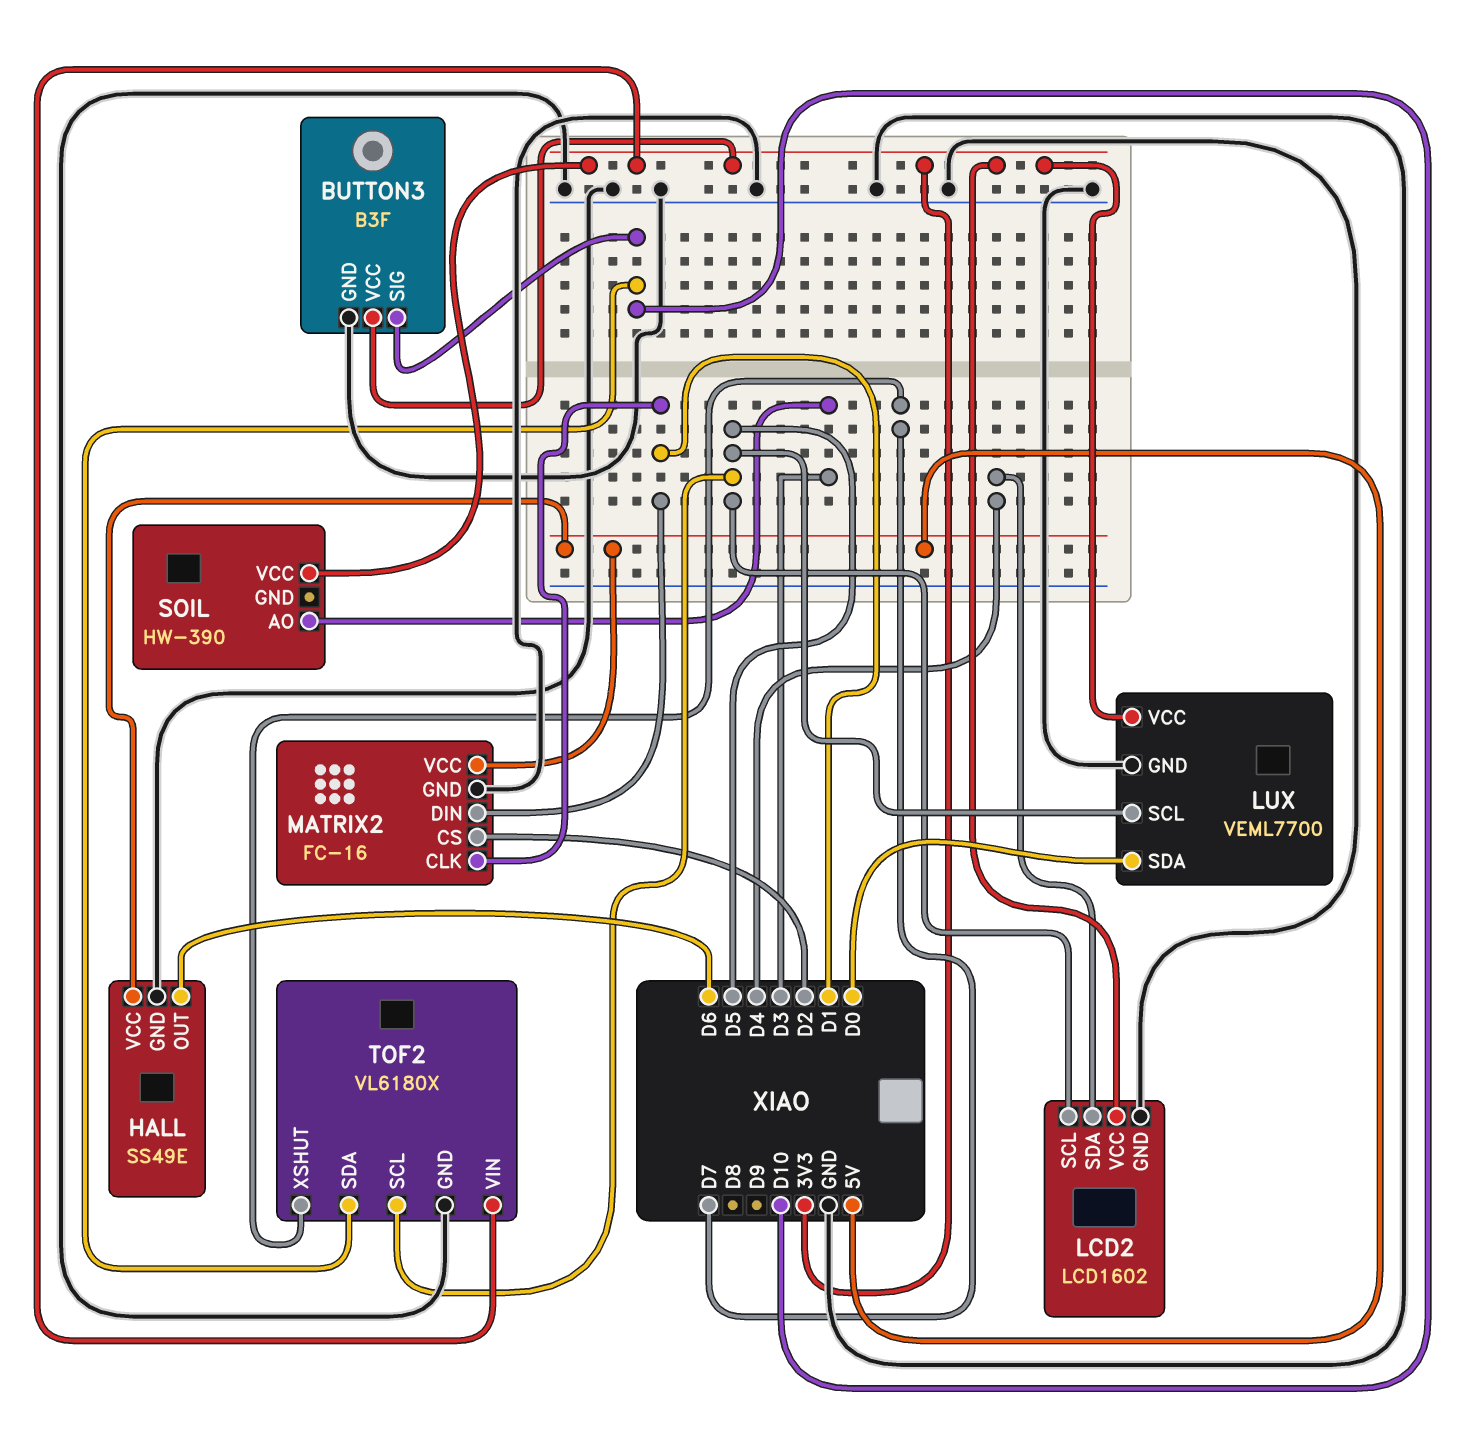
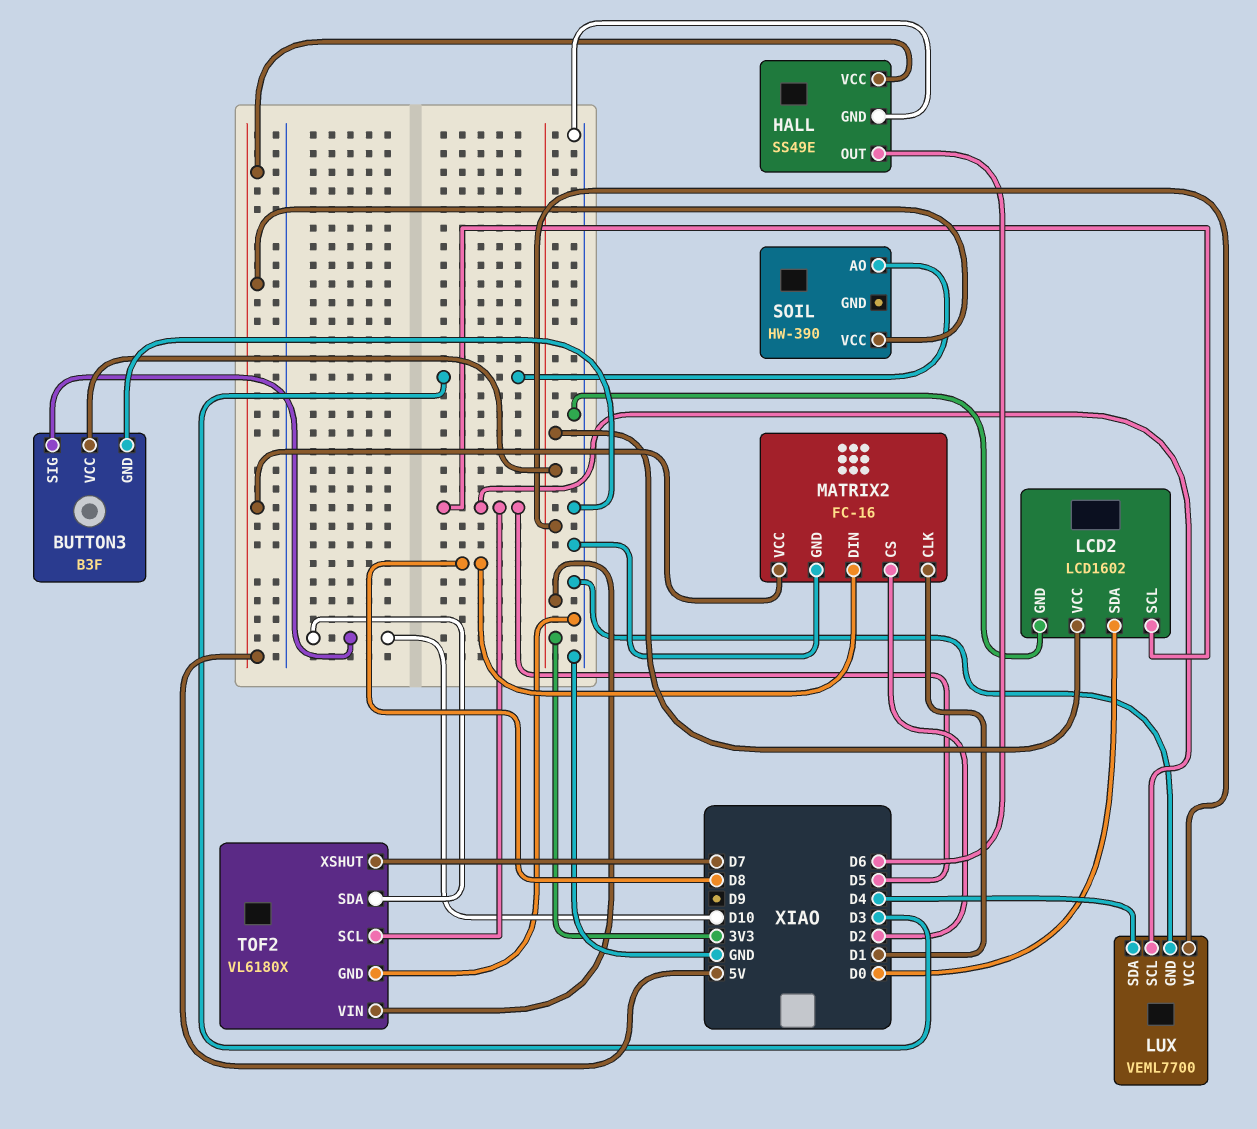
LCD2 pin SDA: D4 -> D0
LUX pin SDA: D0 -> D4
MATRIX2 pin DIN: D1 -> D8
SOIL pin VCC: 3V3 -> 5V

